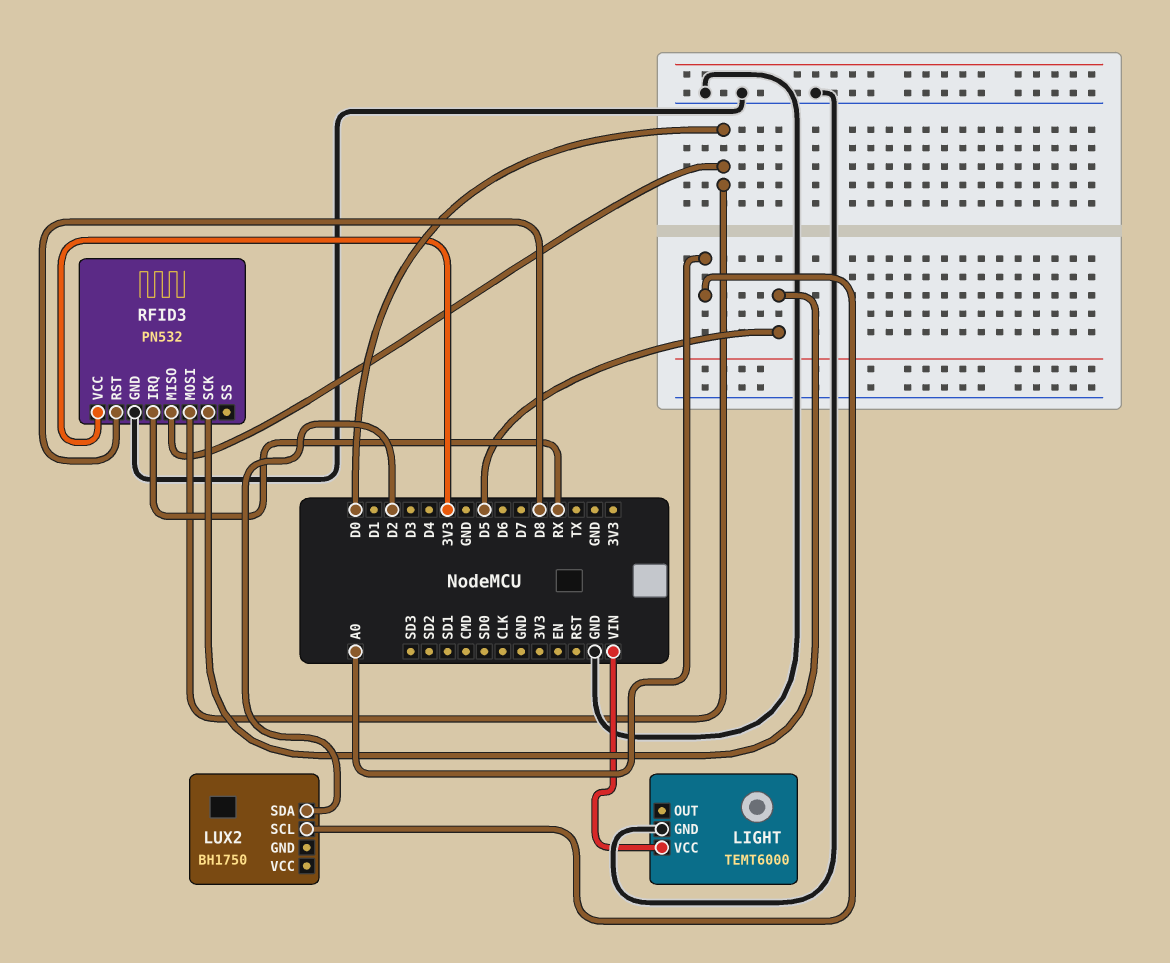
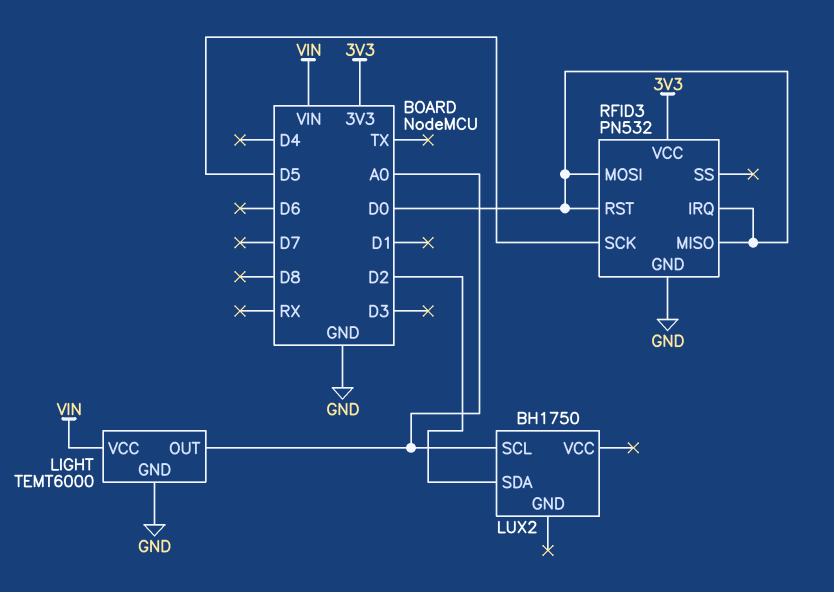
LIGHT pin OUT: none -> A0
RFID3 pin IRQ: RX -> D0
RFID3 pin RST: D8 -> D0

